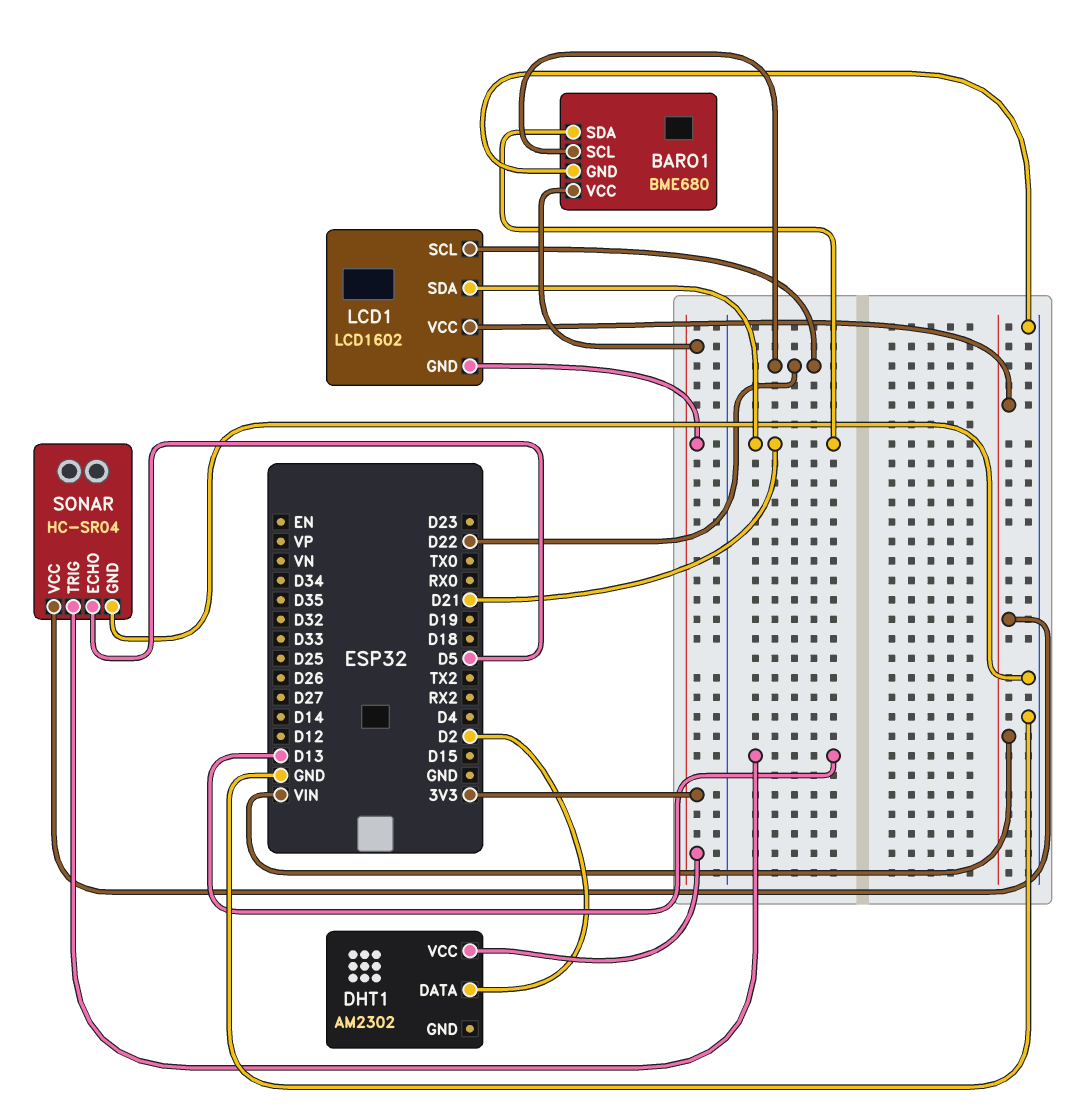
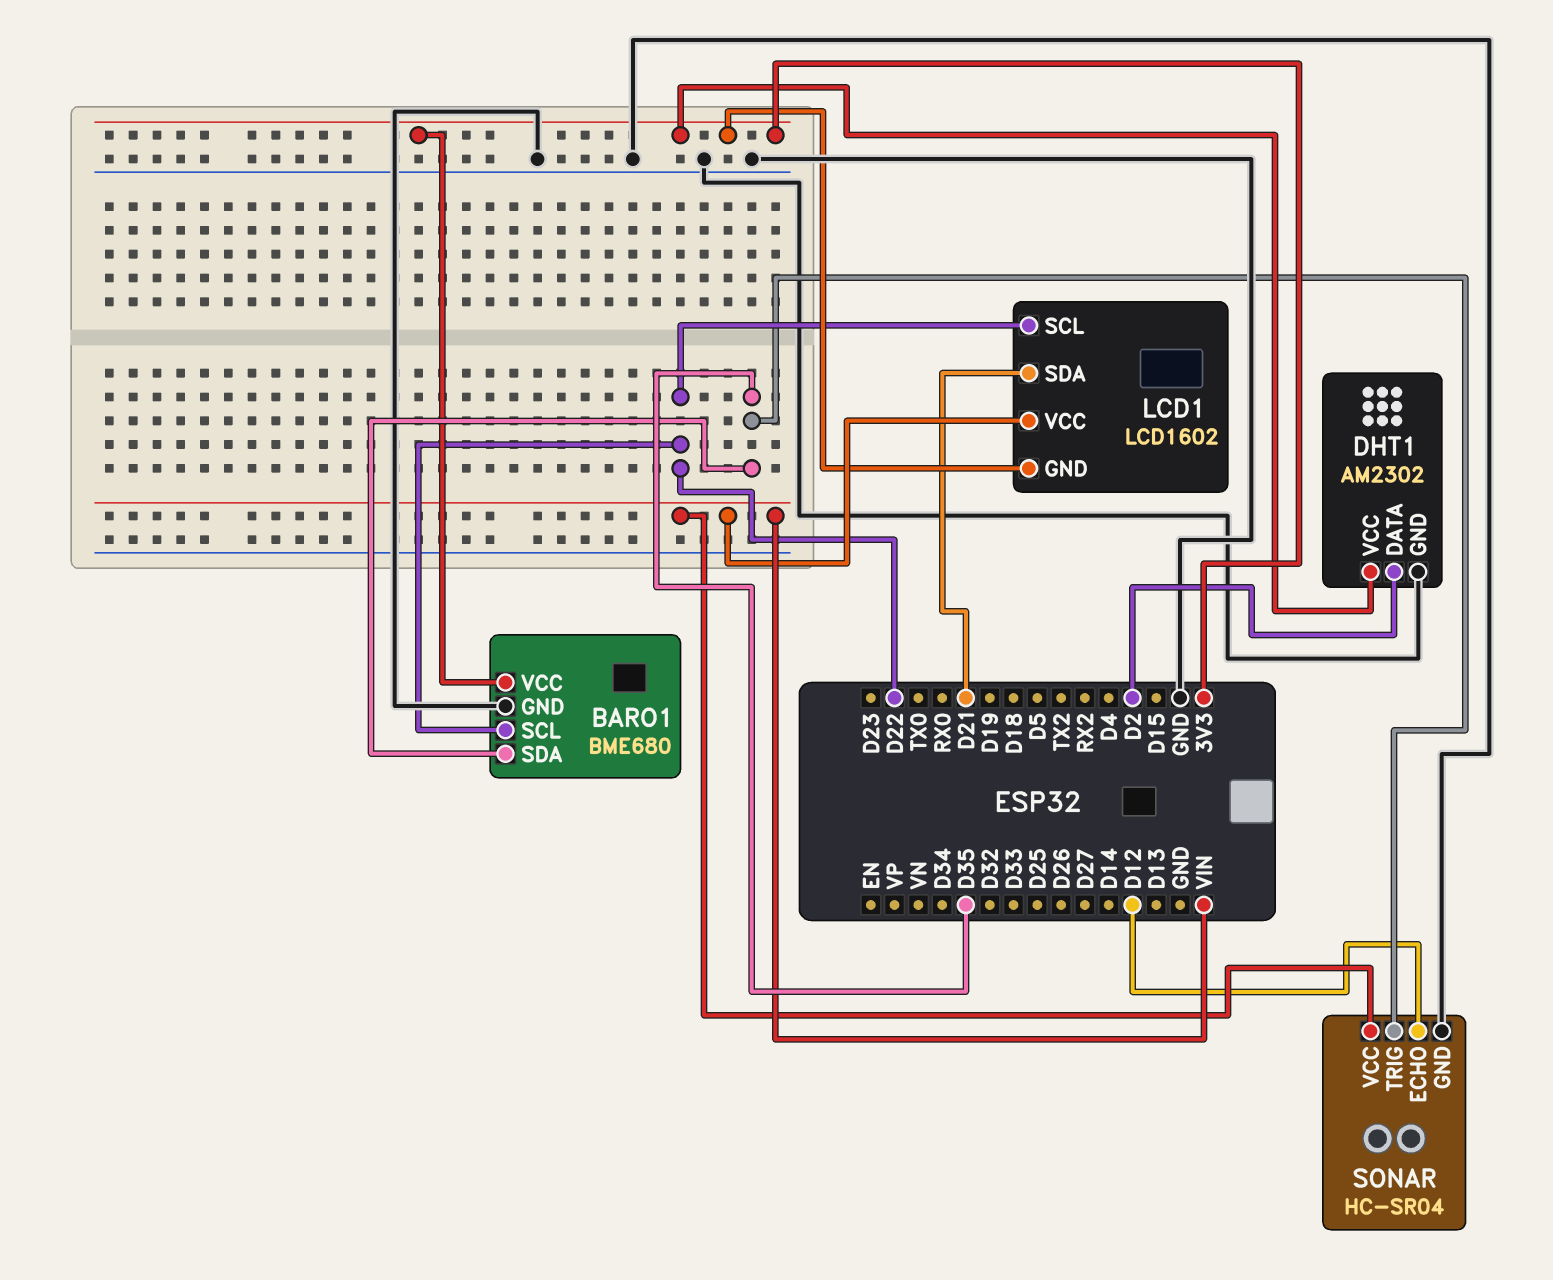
BARO1 pin SDA: D21 -> D35
DHT1 pin GND: none -> GND
SONAR pin ECHO: D5 -> D12
SONAR pin TRIG: D13 -> D35

